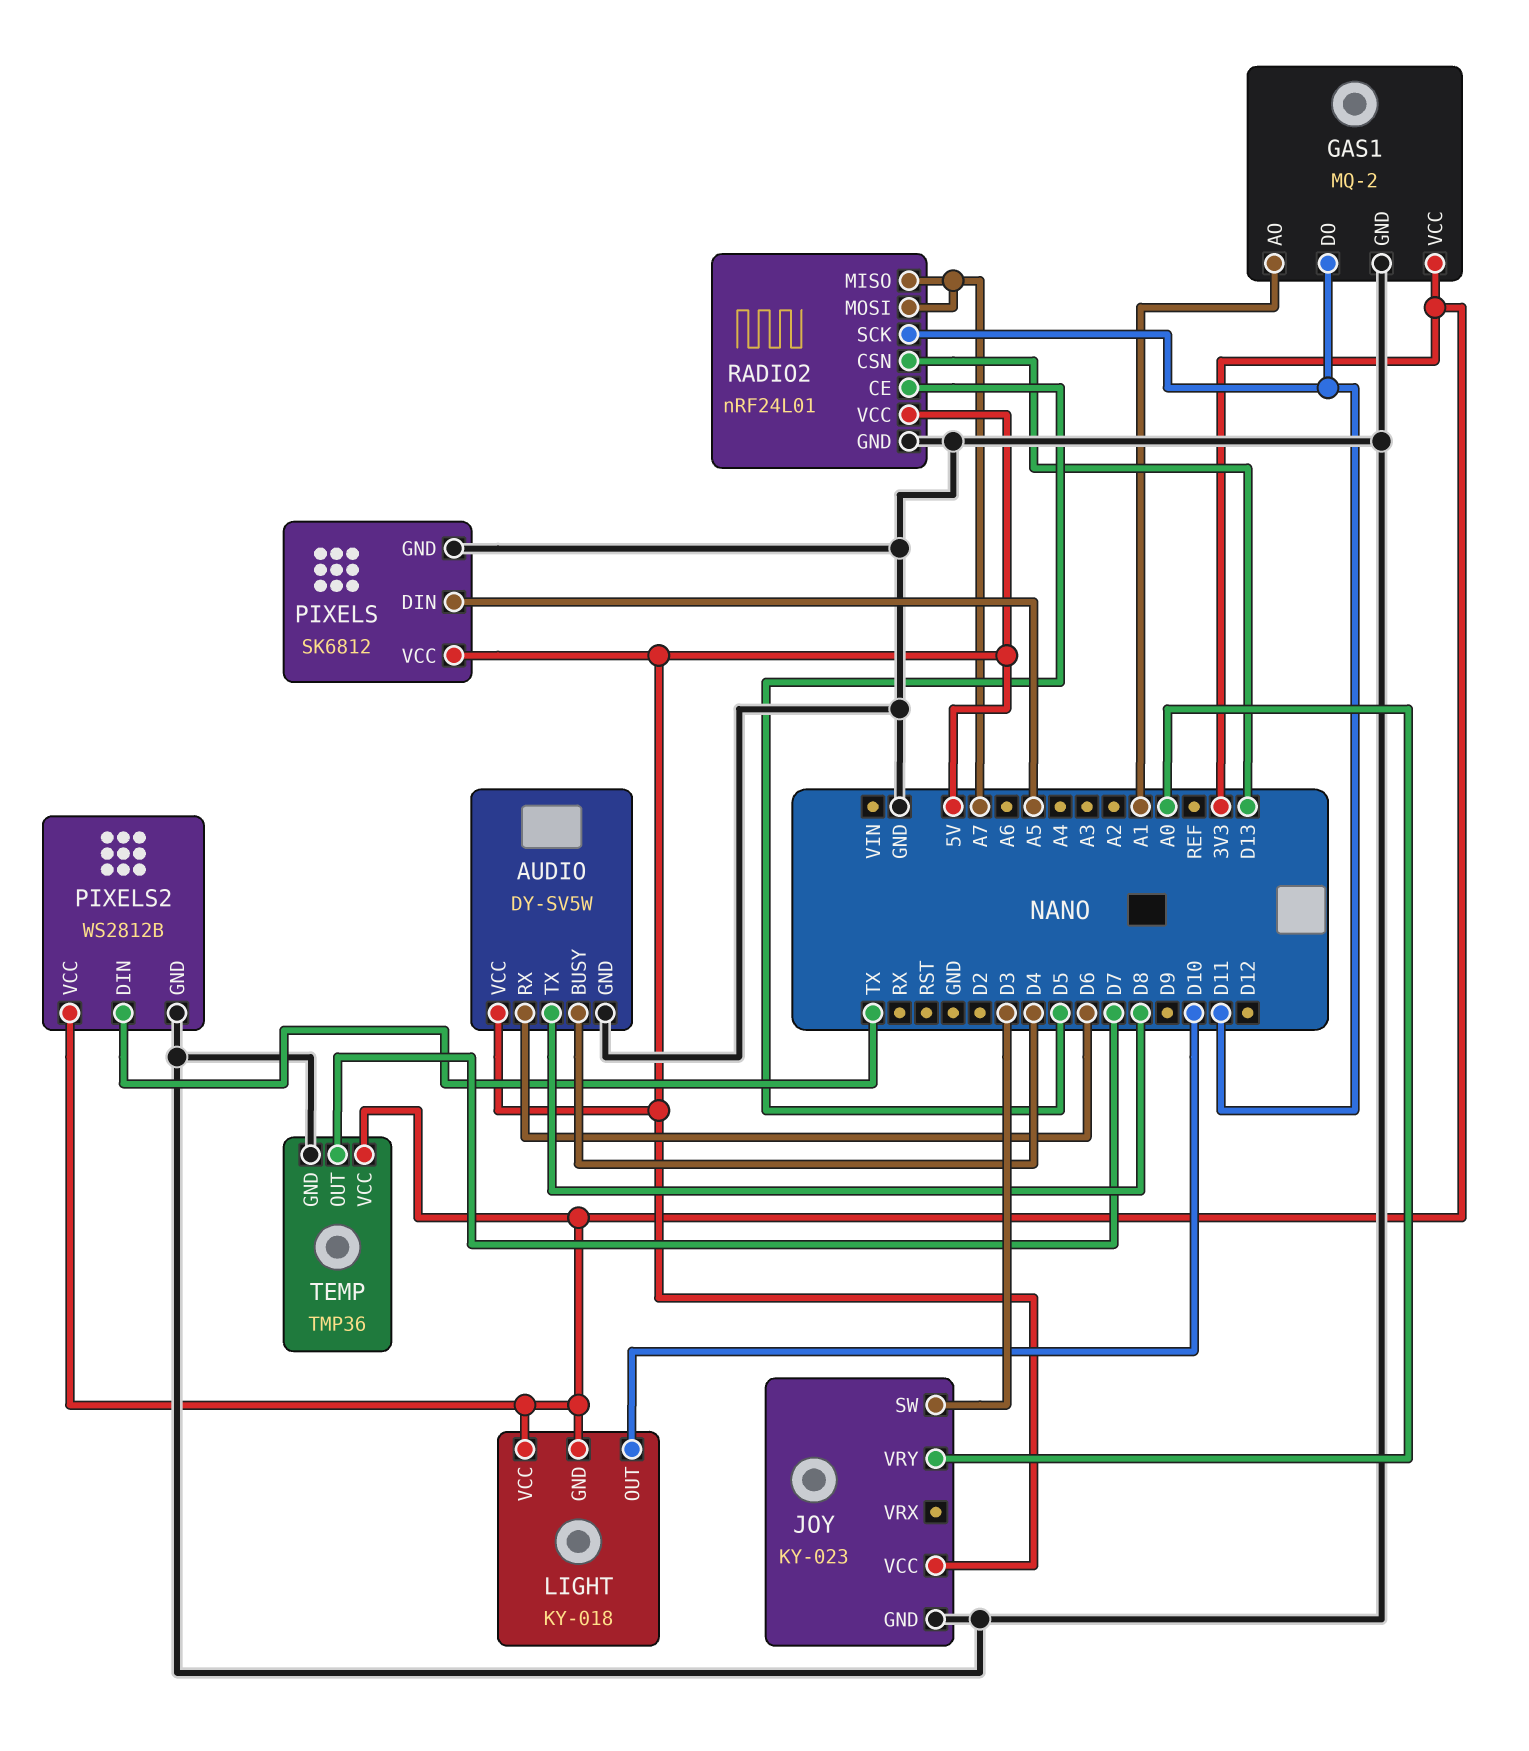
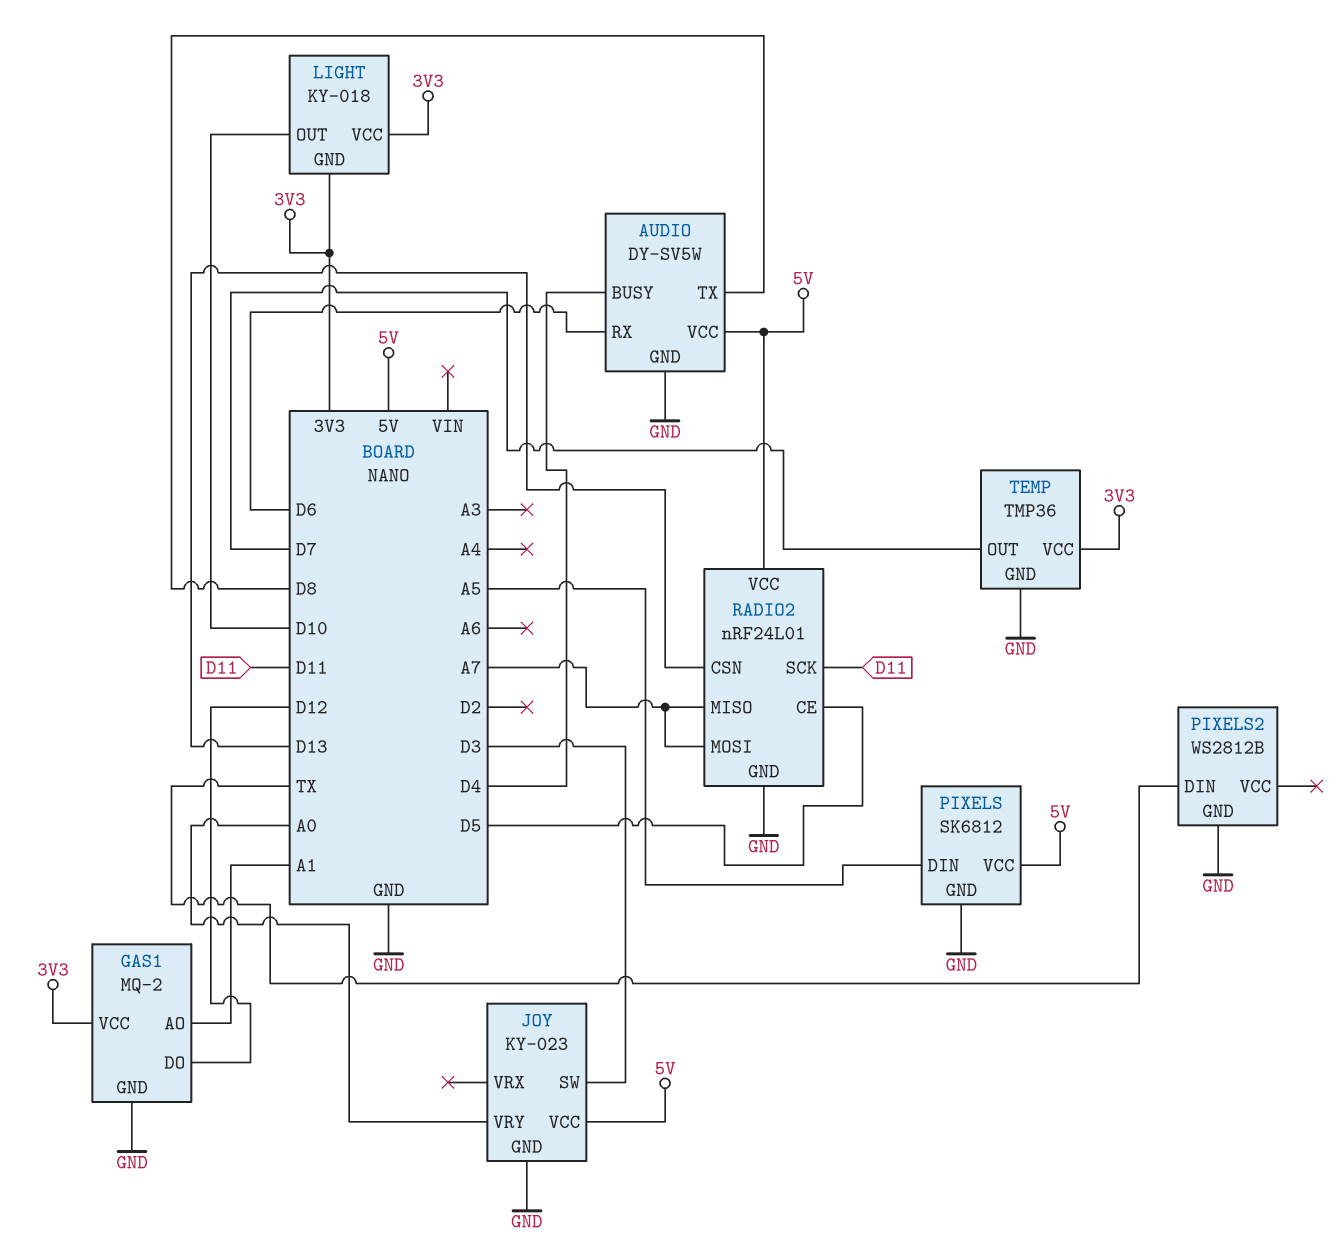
GAS1 pin DO: D11 -> D12
PIXELS2 pin VCC: 3V3 -> none

